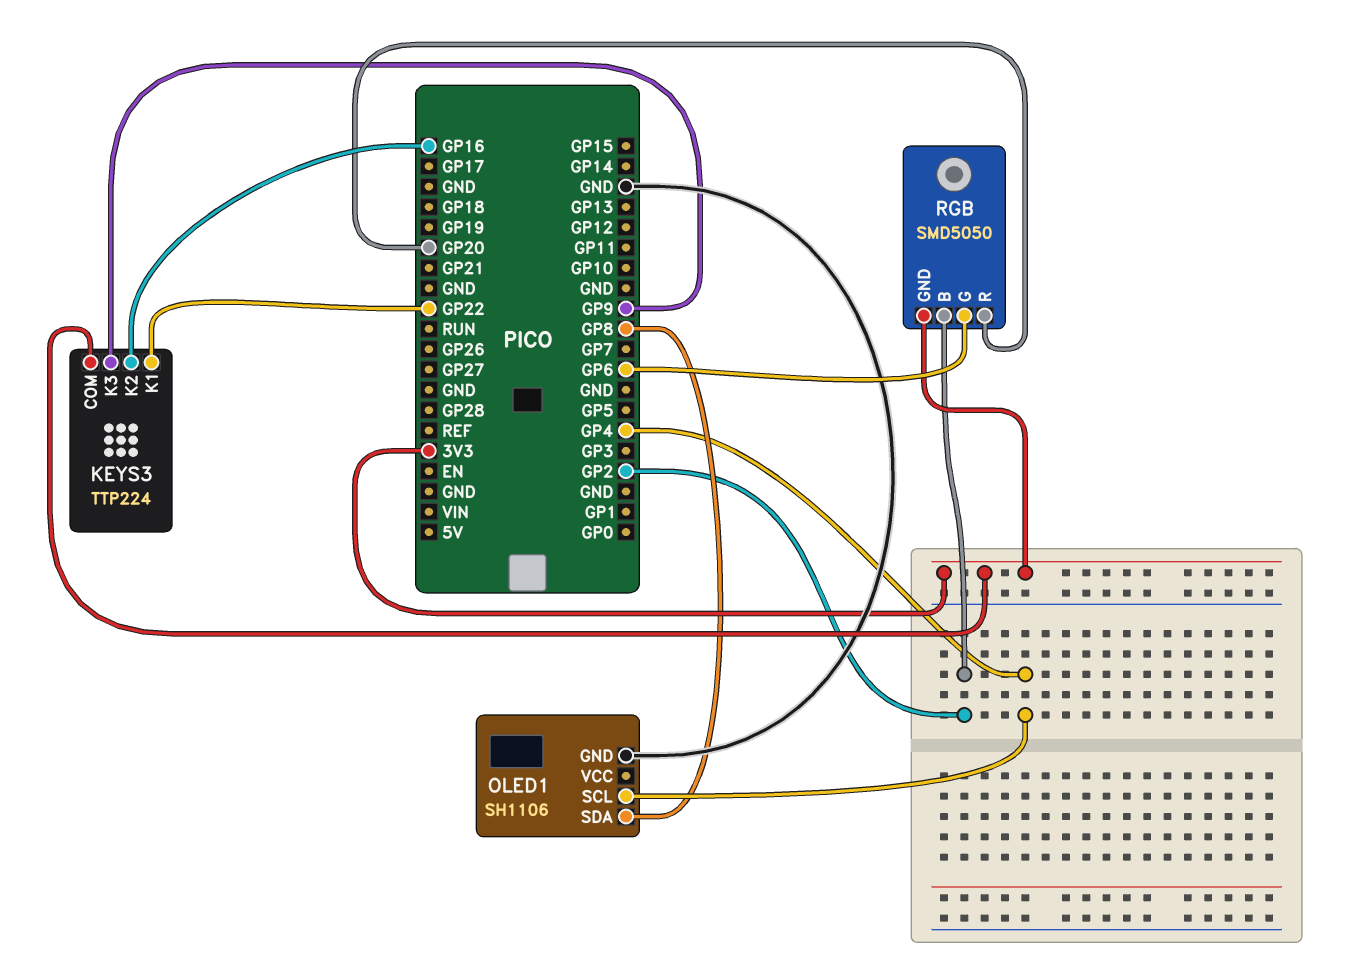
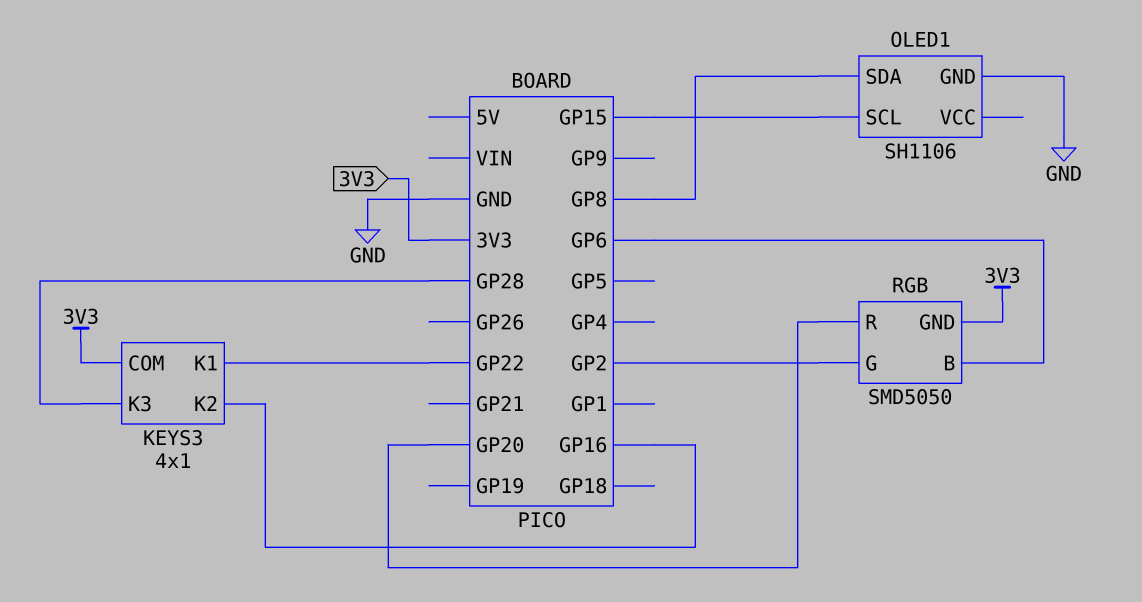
KEYS3: TTP224 -> 4x1
KEYS3 pin K3: GP9 -> GP28
OLED1 pin SCL: GP4 -> GP15
RGB pin B: GP2 -> GP6
RGB pin G: GP6 -> GP2

